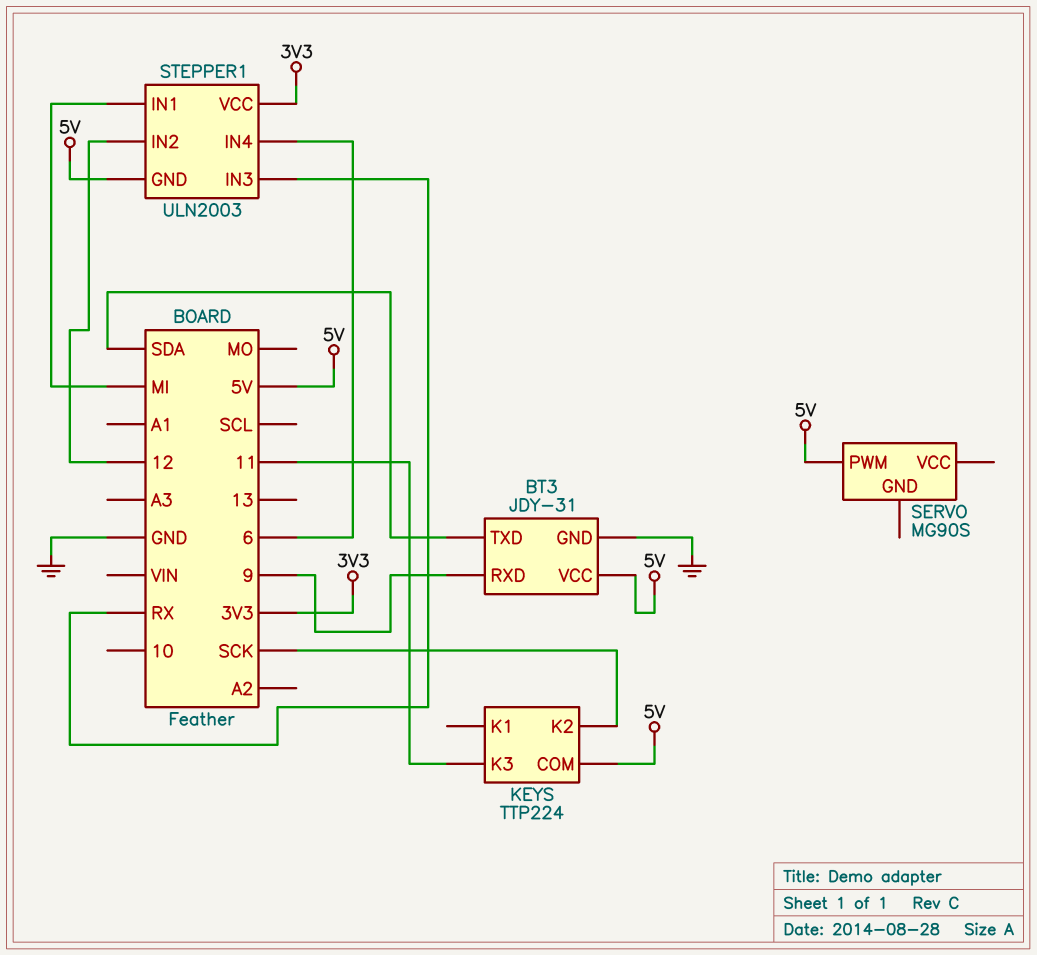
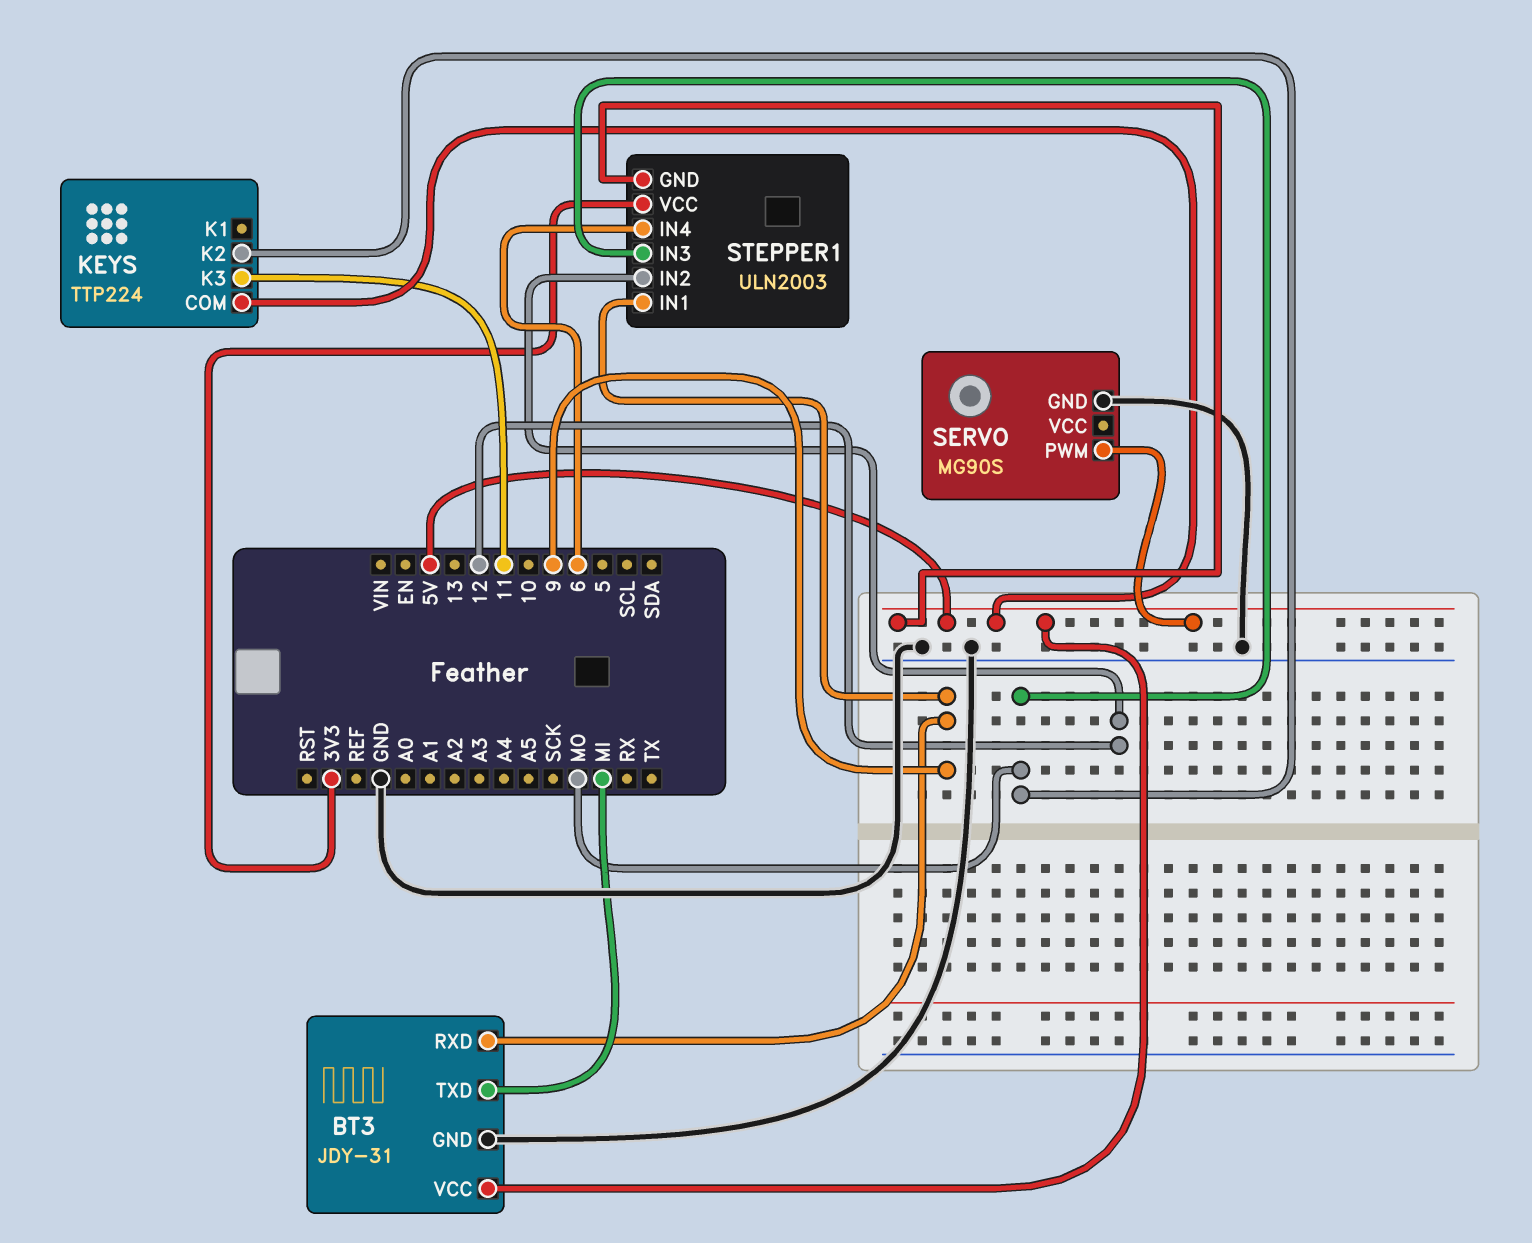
BT3 pin TXD: SDA -> MI
KEYS pin K2: SCK -> MO
SERVO pin GND: none -> GND
STEPPER1 pin IN1: MI -> 9
STEPPER1 pin IN3: RX -> MO

